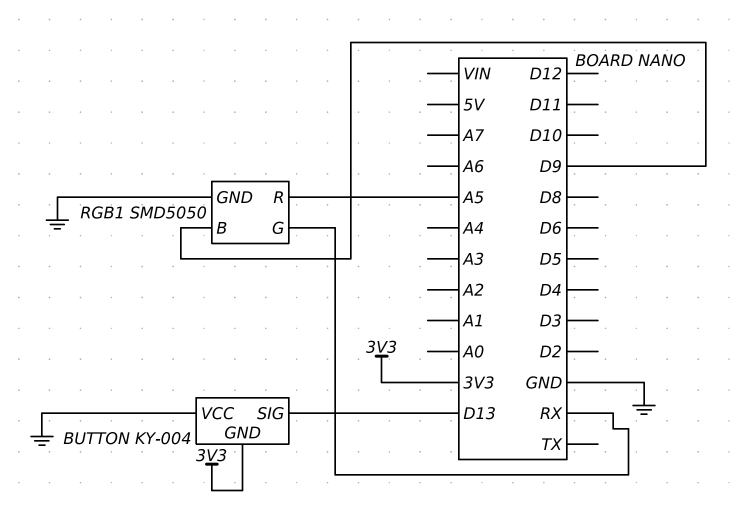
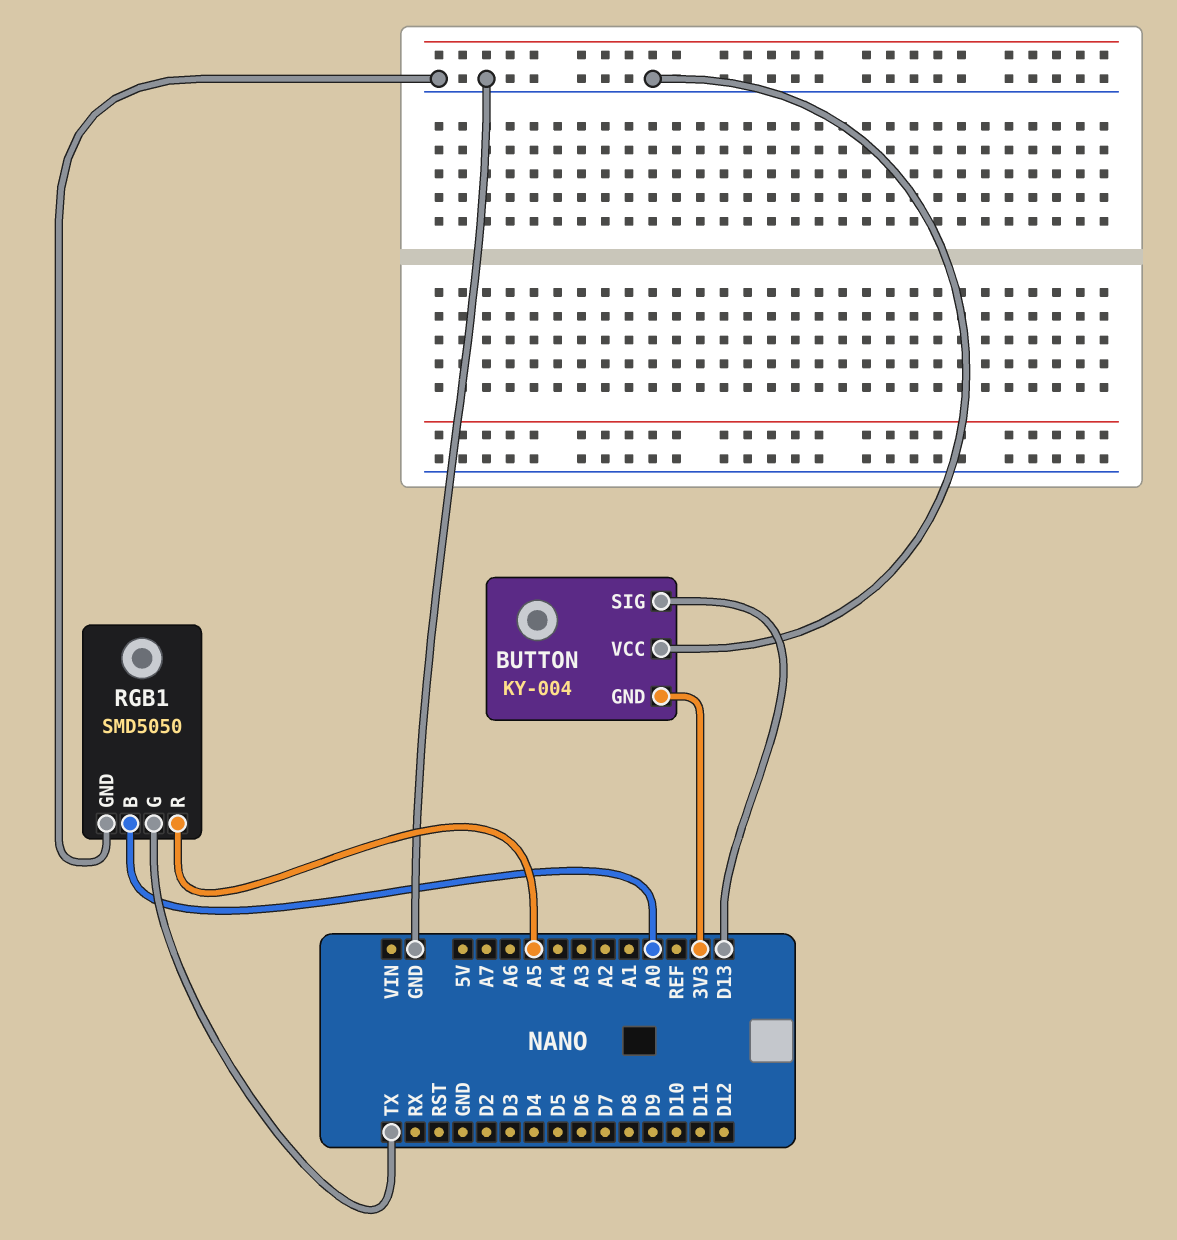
RGB1 pin B: D9 -> A0
RGB1 pin G: RX -> TX

